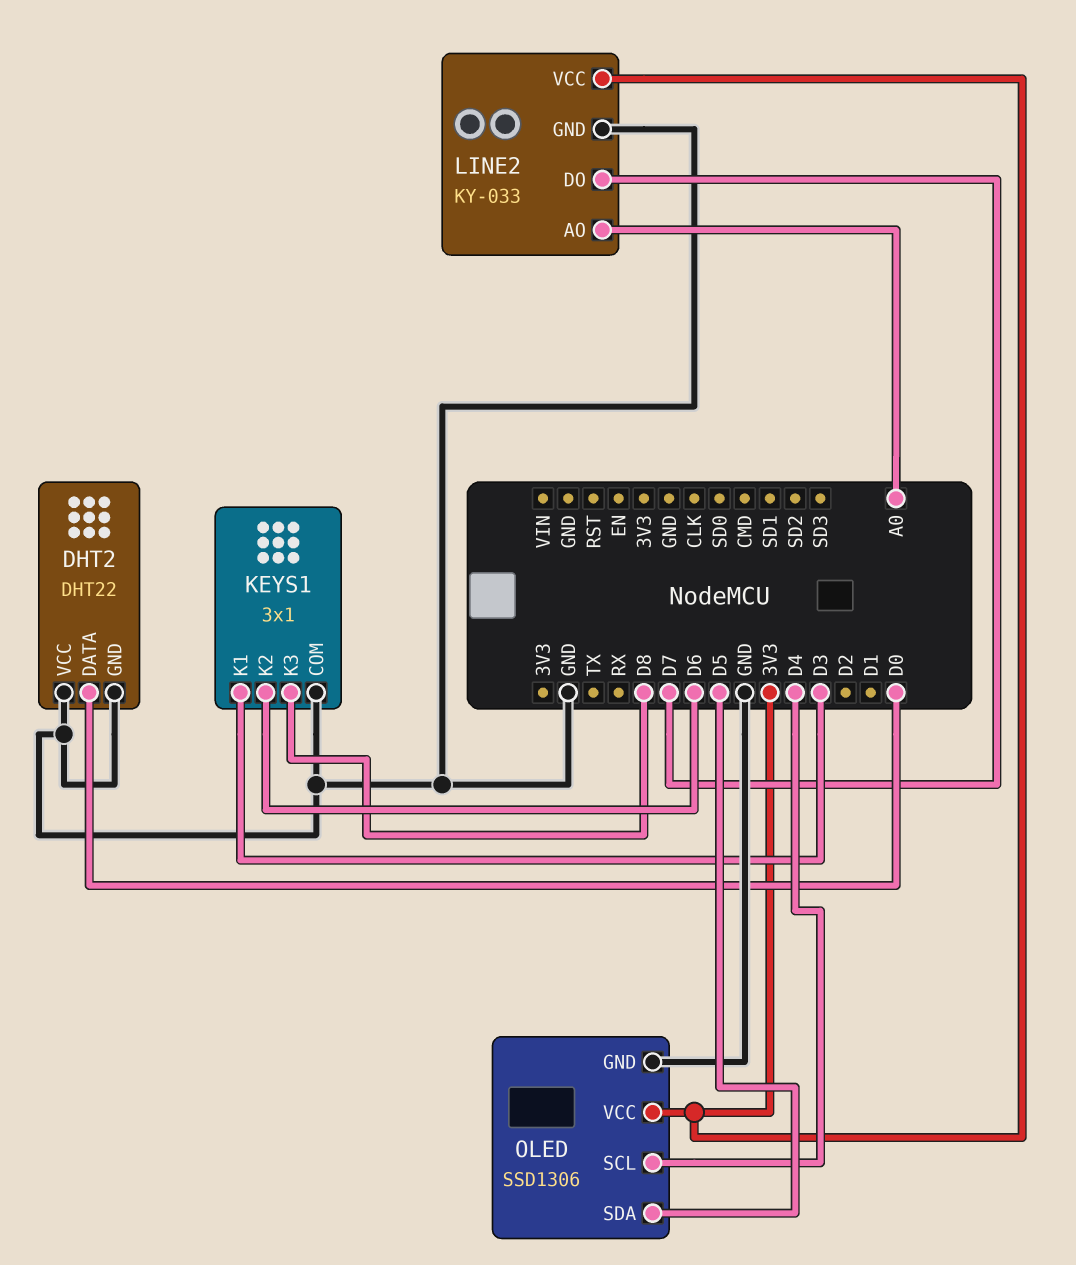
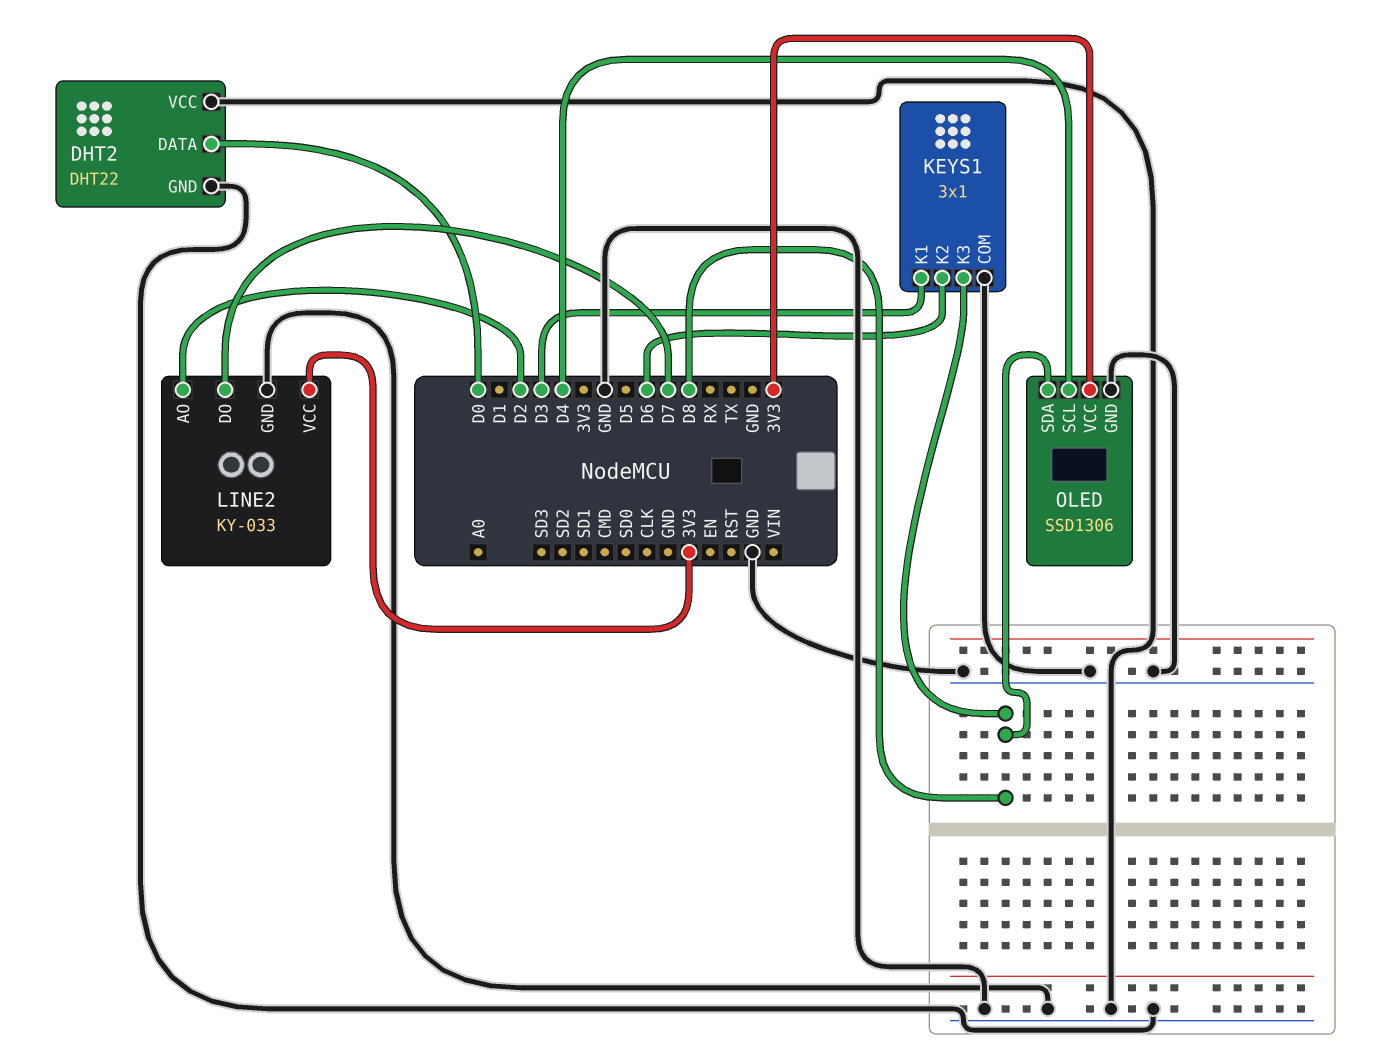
LINE2 pin AO: A0 -> D2
OLED pin SDA: D5 -> D8

